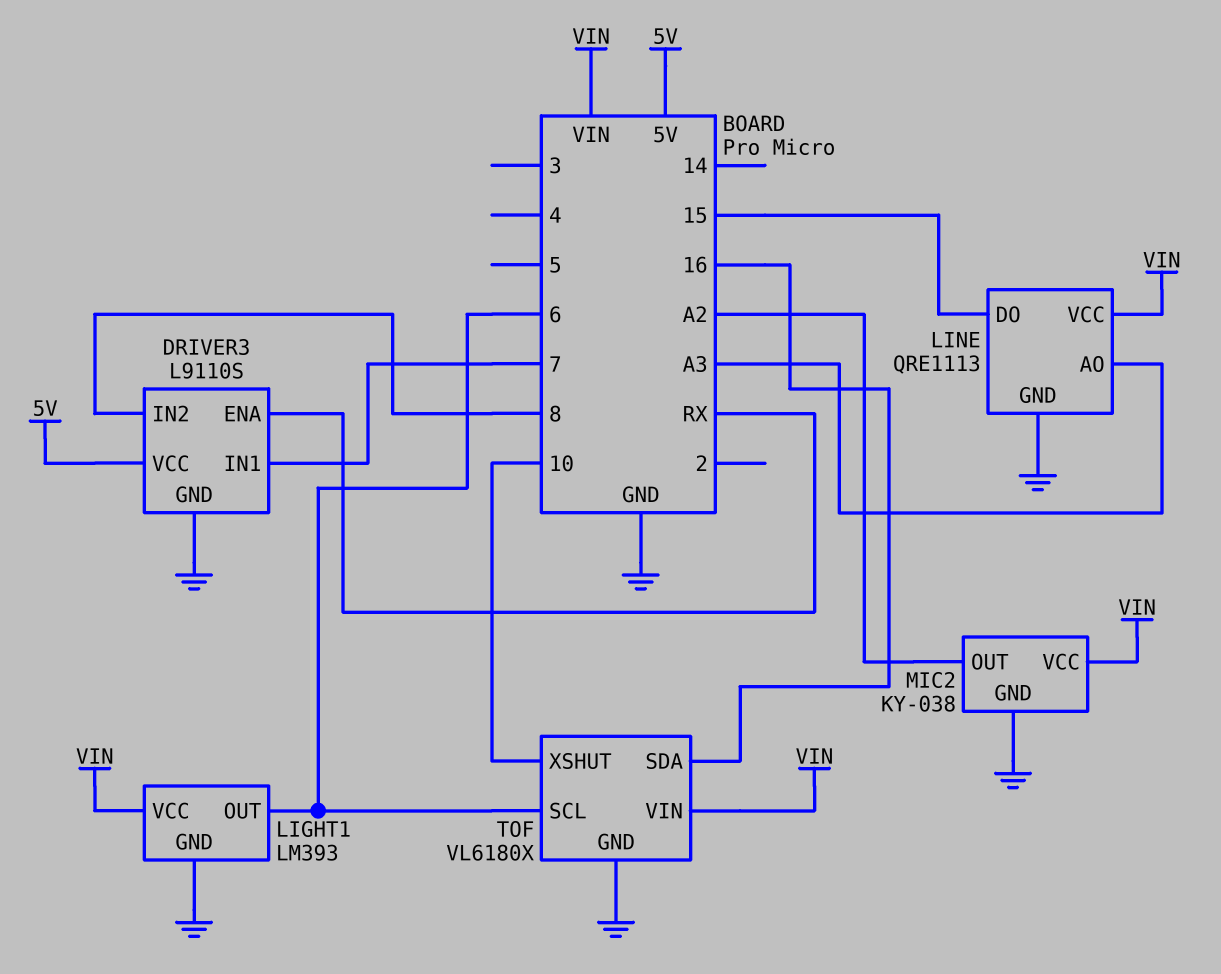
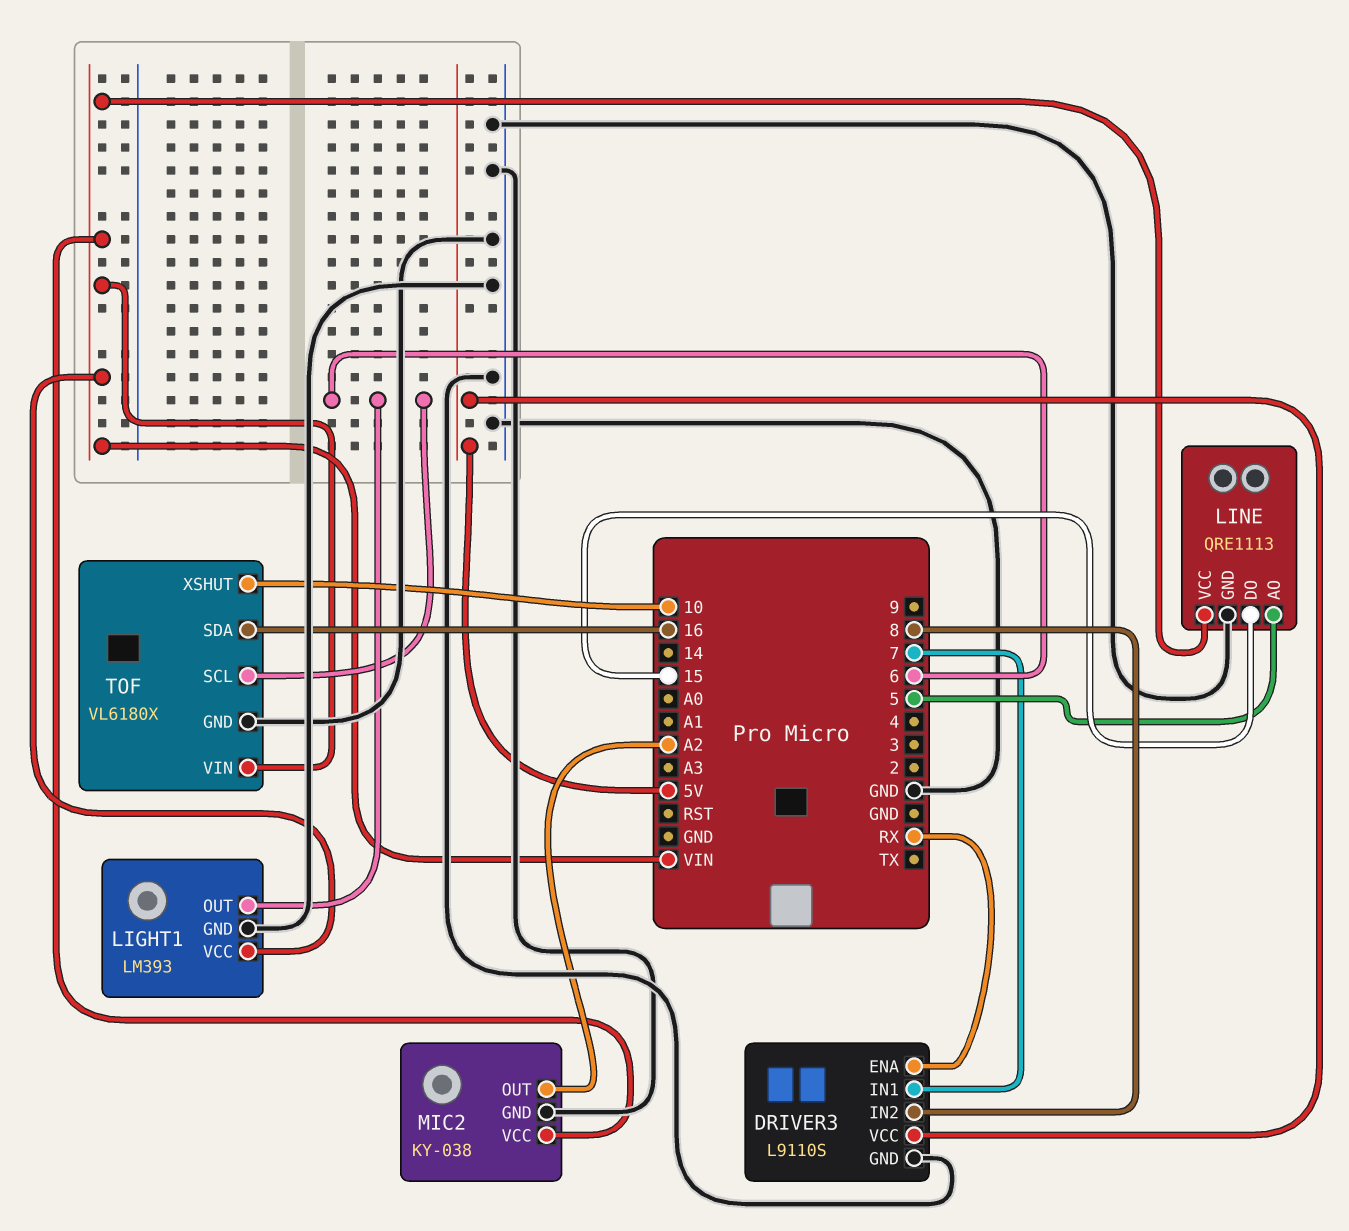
LINE pin AO: A3 -> 5

